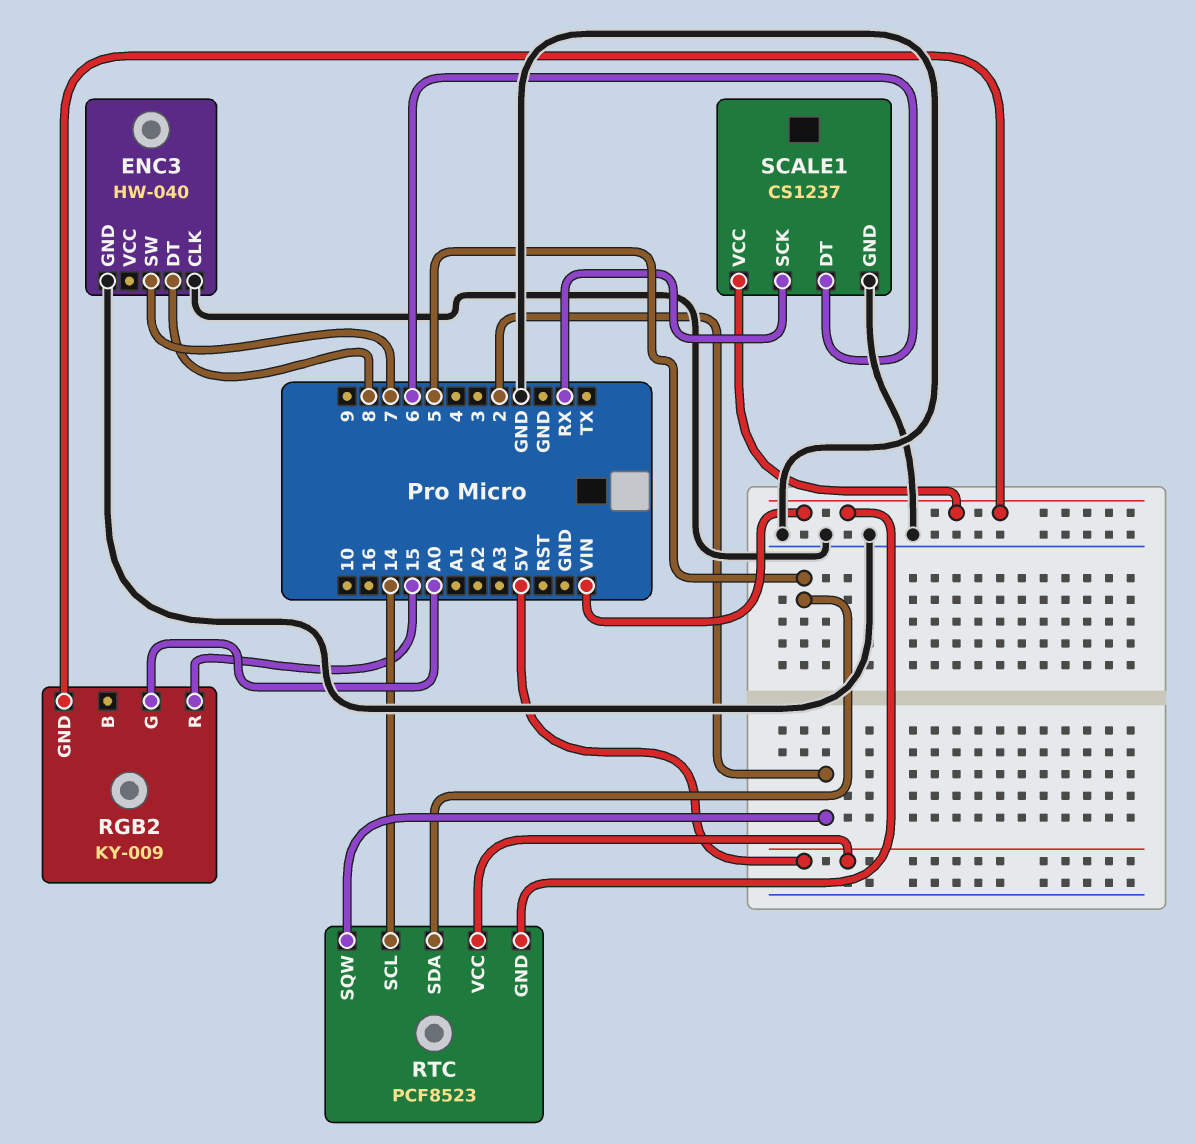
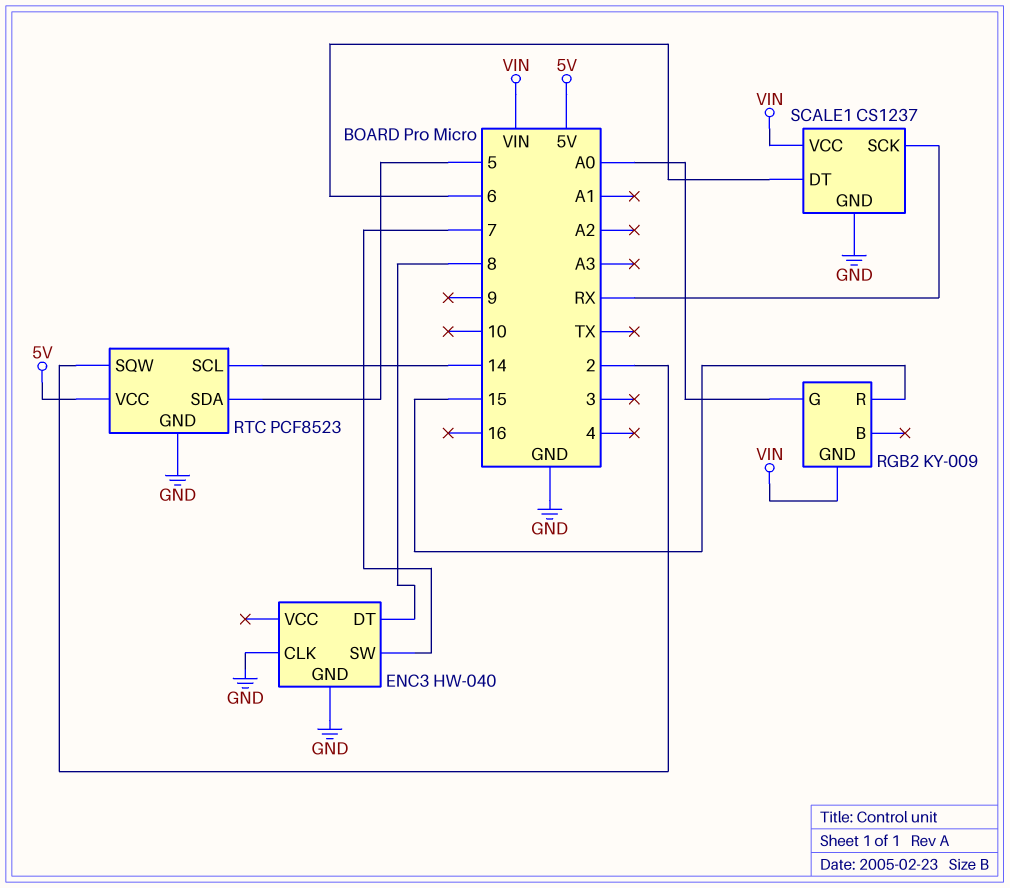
RTC pin GND: VIN -> GND

